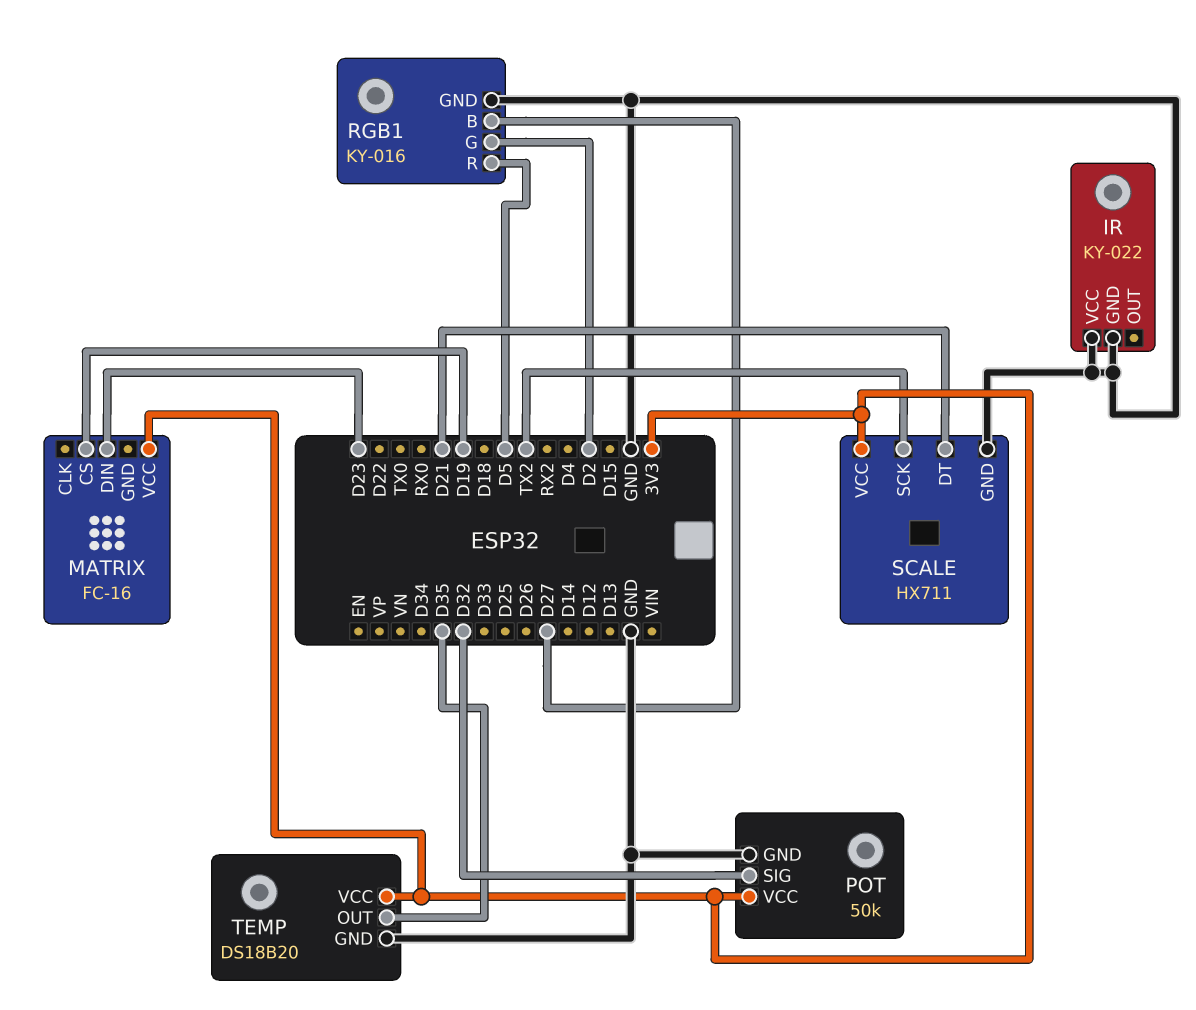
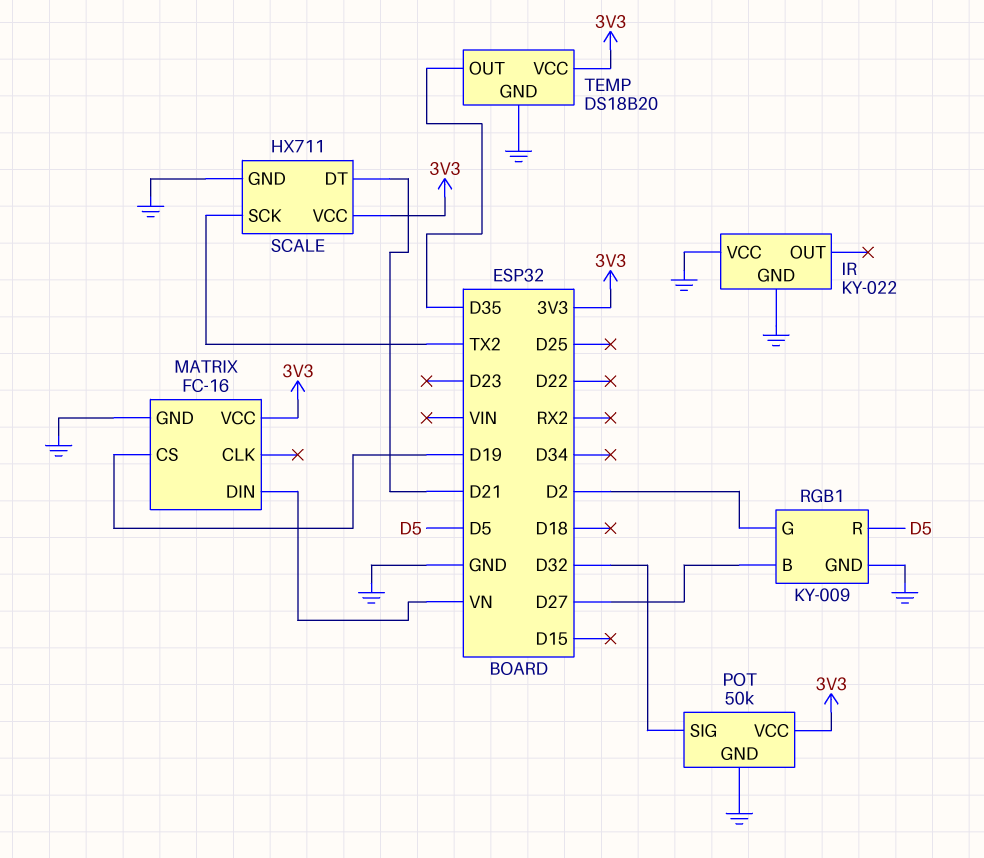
MATRIX pin DIN: D23 -> VN
MATRIX pin GND: none -> GND
RGB1: KY-016 -> KY-009

